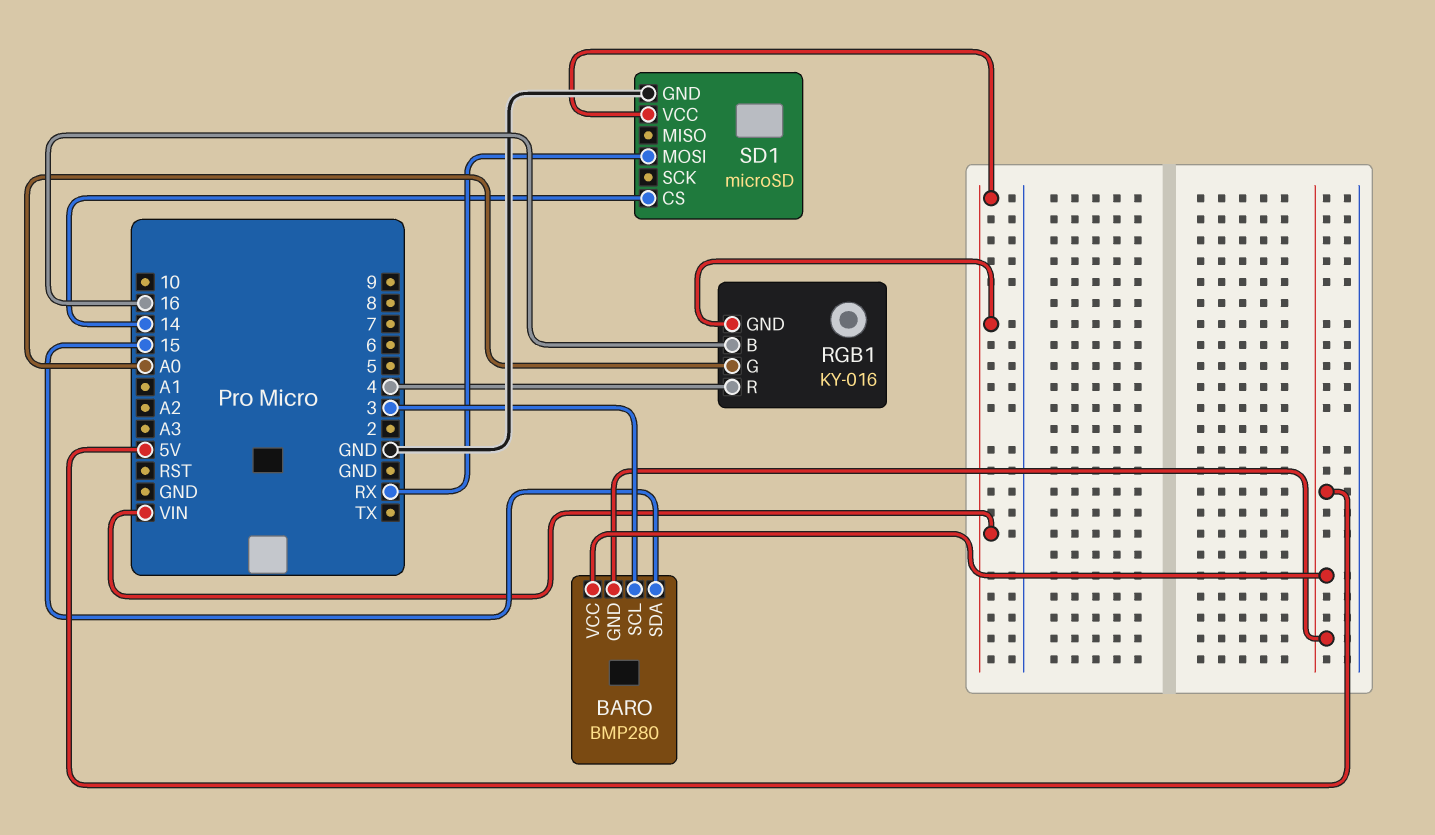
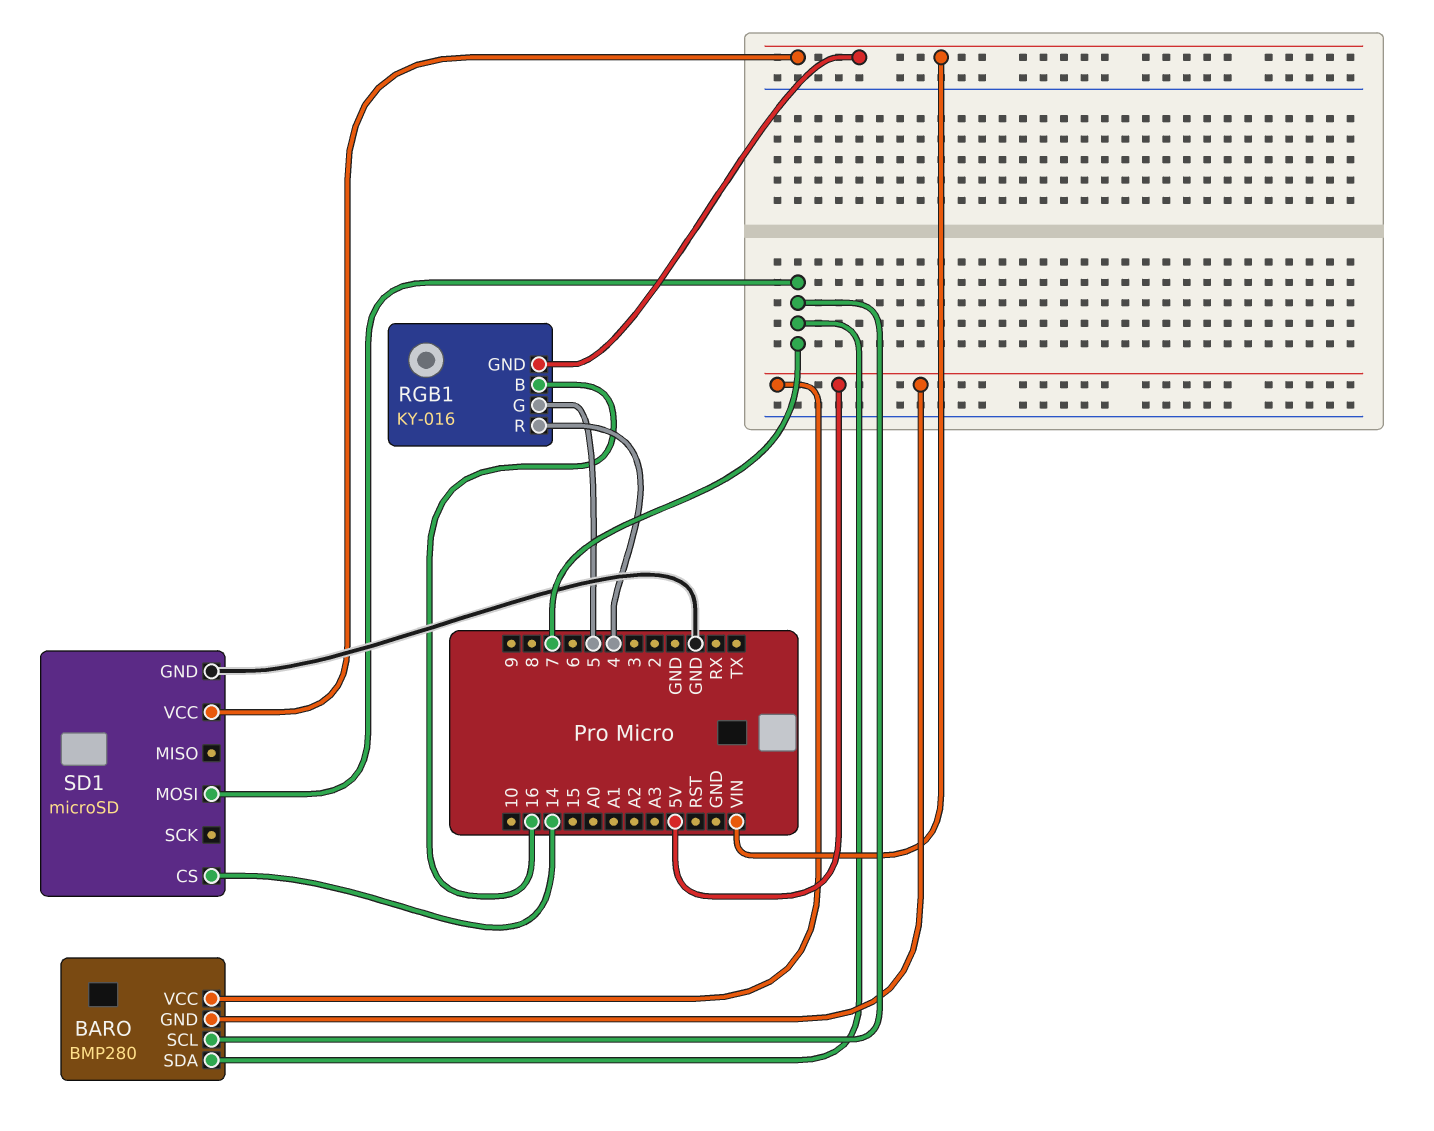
BARO pin SCL: 3 -> 7
BARO pin SDA: 15 -> 7
RGB1 pin G: A0 -> 5
SD1 pin MOSI: RX -> 7

